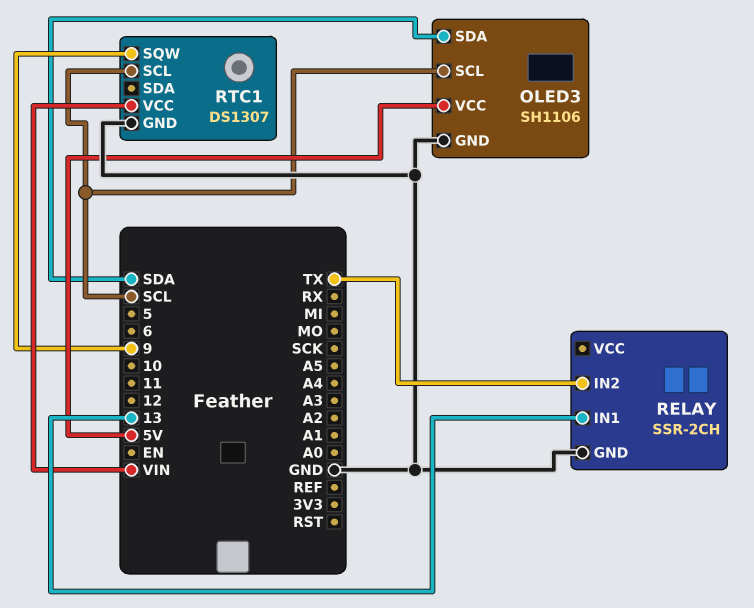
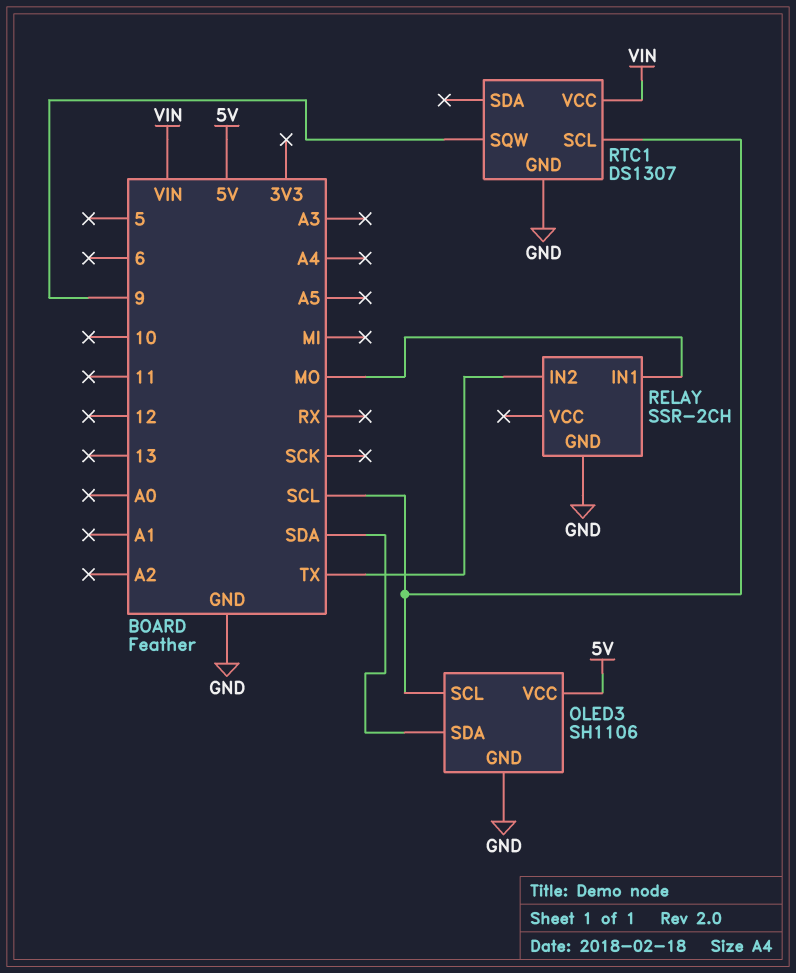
RELAY pin IN1: 13 -> MO

